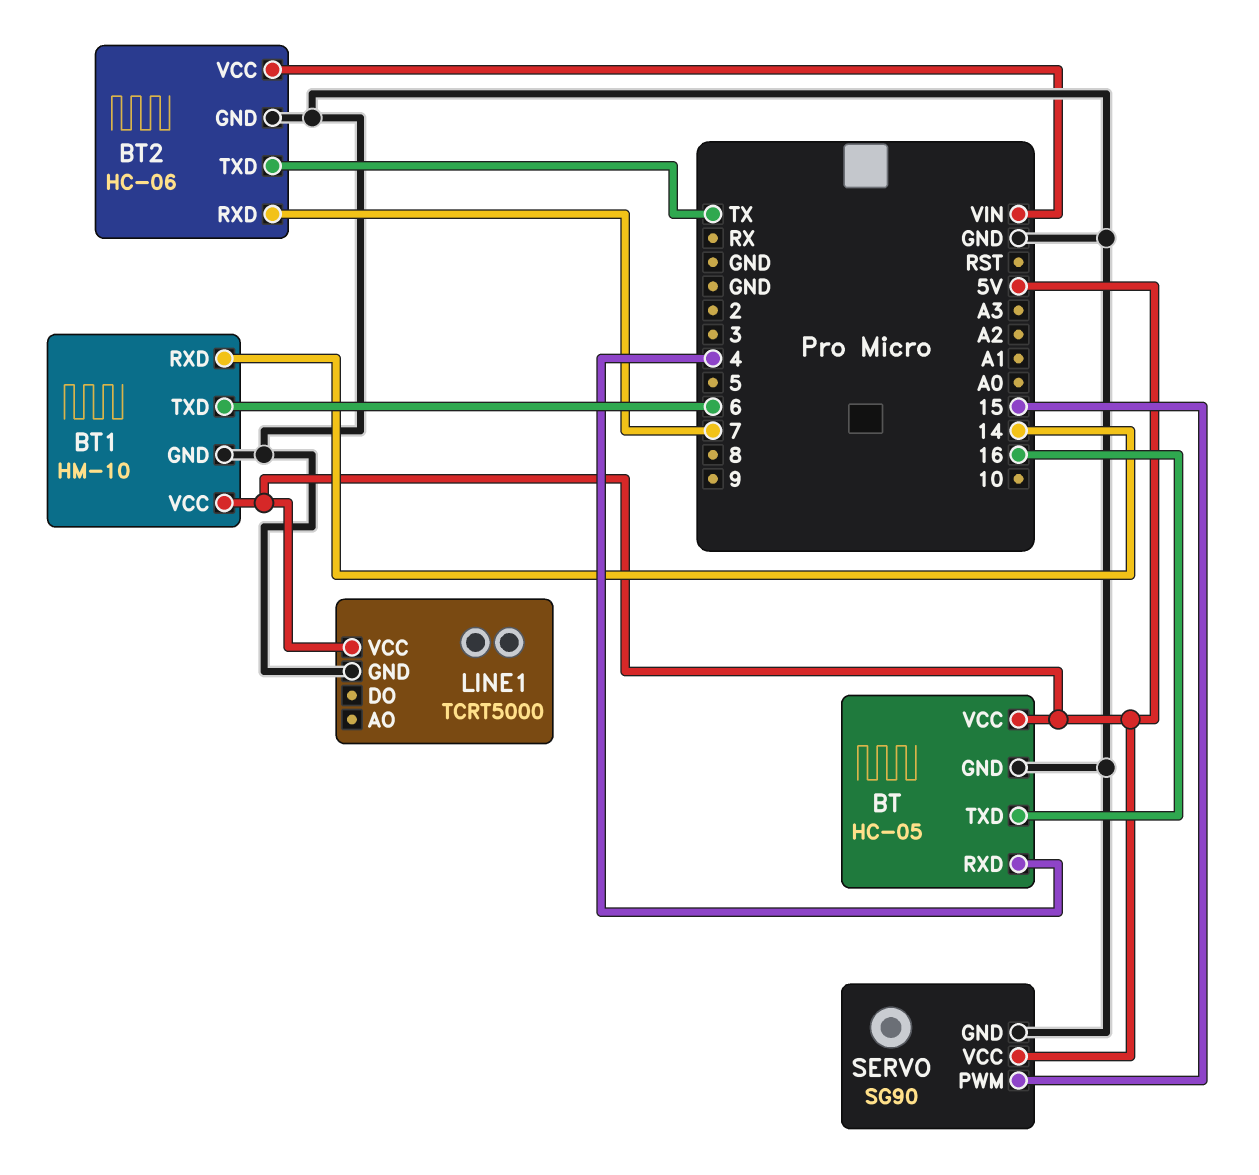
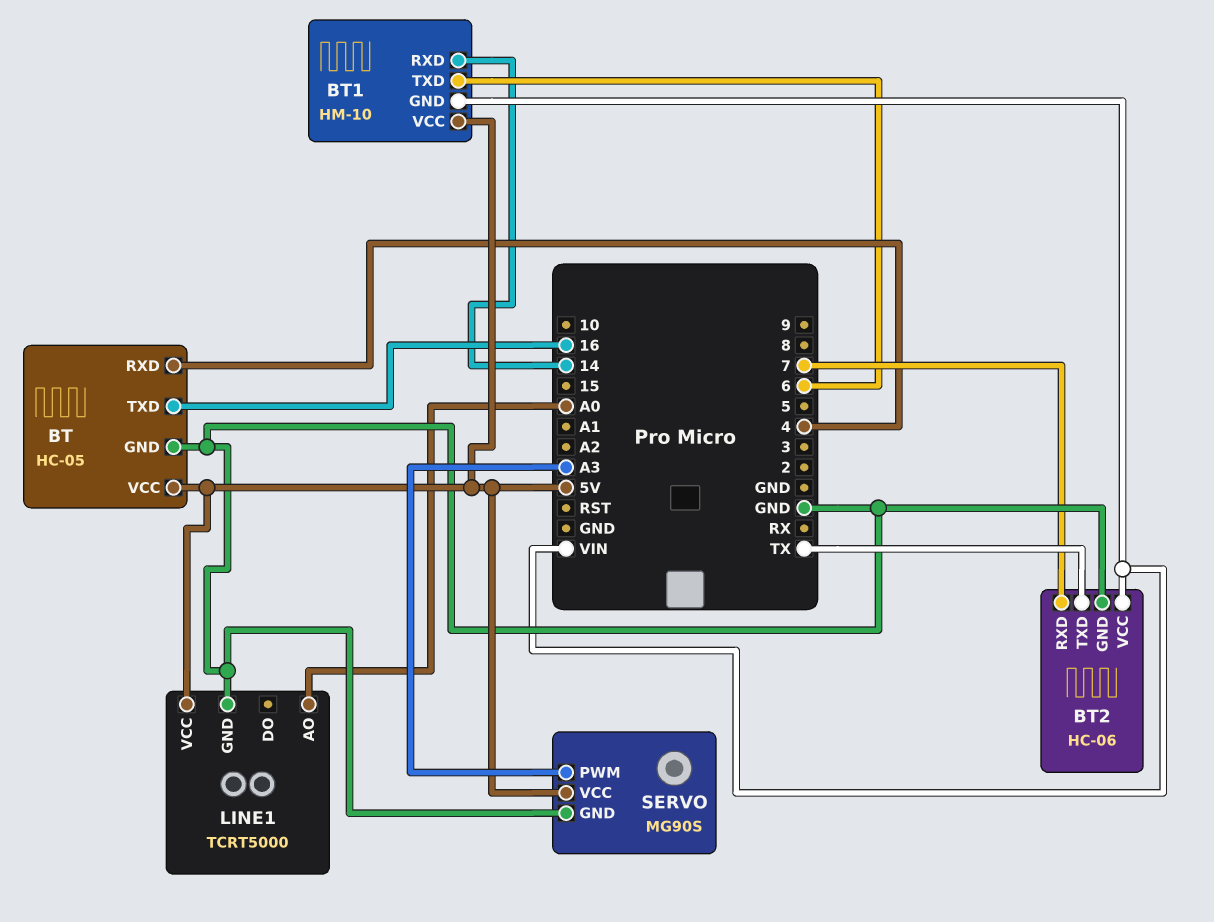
BT1 pin GND: GND -> VIN
LINE1 pin AO: none -> A0
SERVO: SG90 -> MG90S
SERVO pin PWM: 15 -> A3

